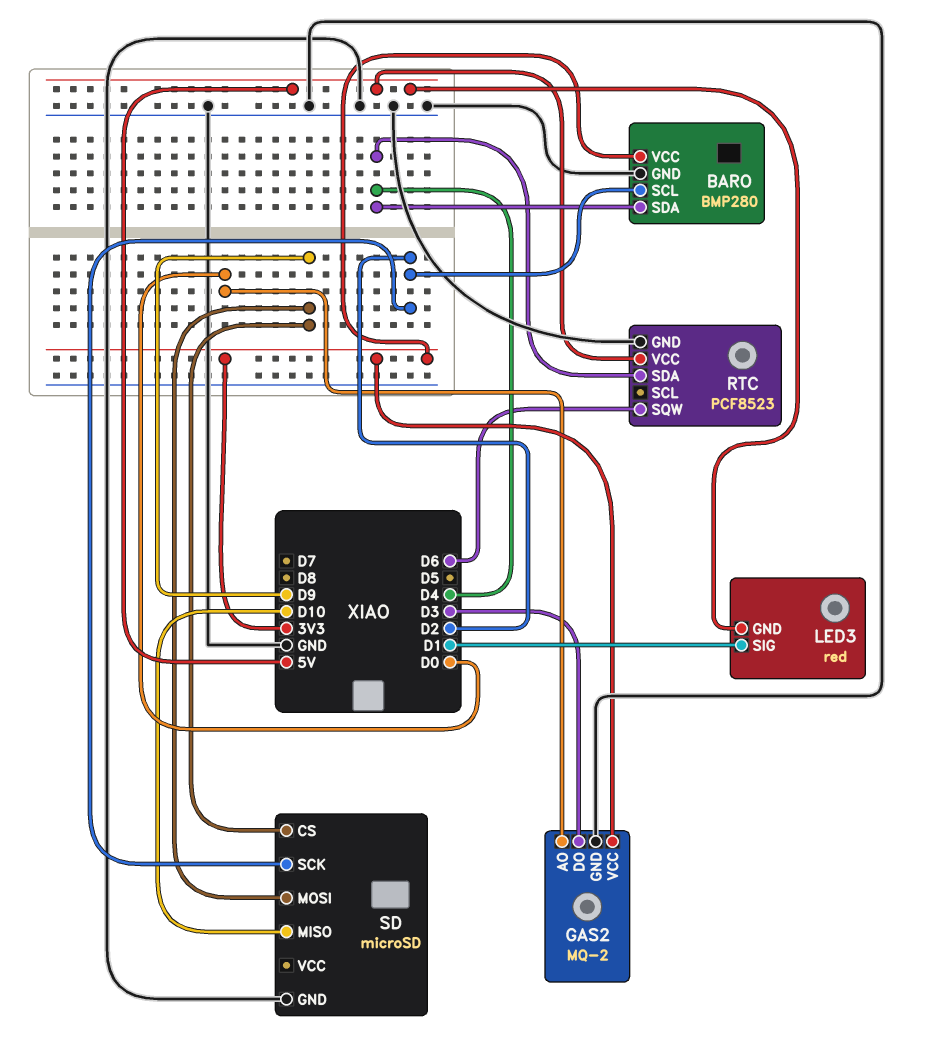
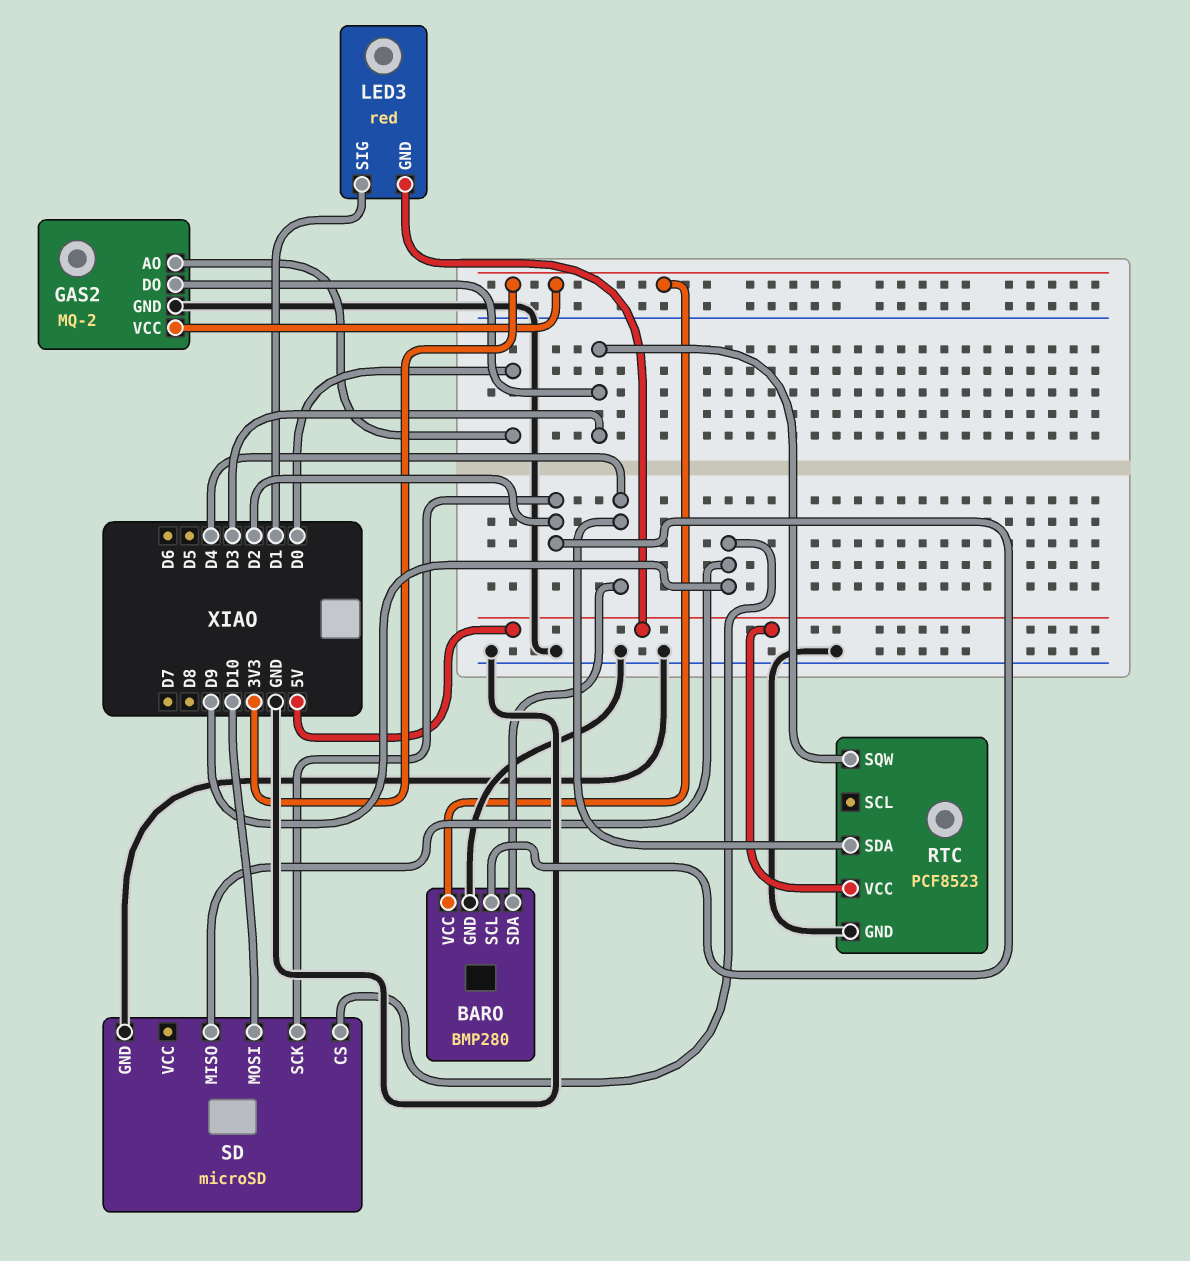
RTC pin SQW: D6 -> D3
SD pin MISO: D10 -> D9
SD pin MOSI: D9 -> D10

